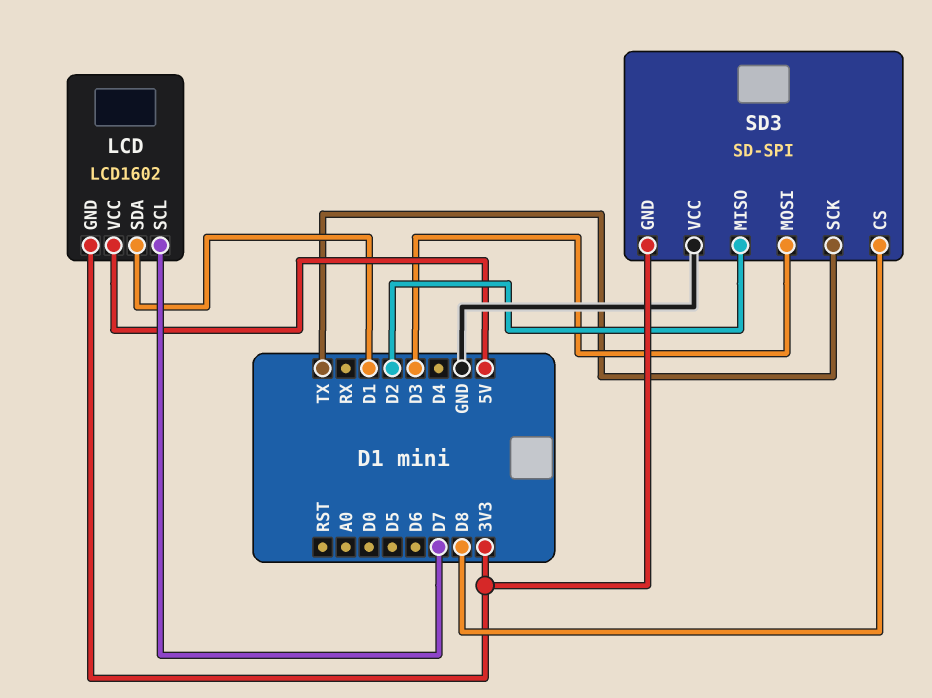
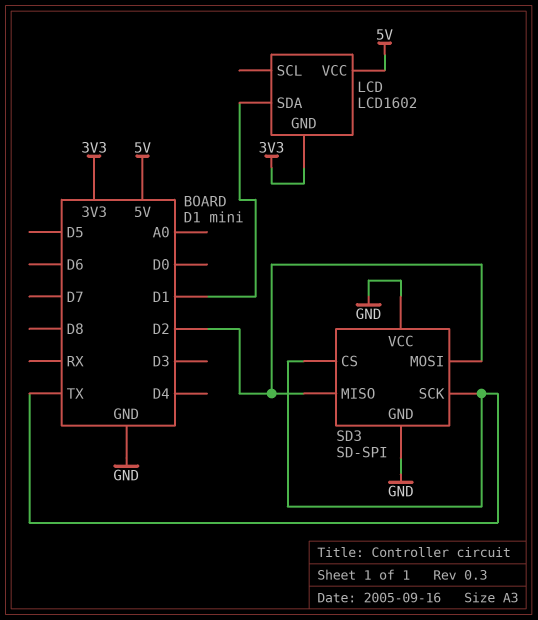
LCD pin SCL: D7 -> none
SD3 pin CS: D8 -> TX
SD3 pin GND: 3V3 -> GND
SD3 pin MOSI: D3 -> D2

